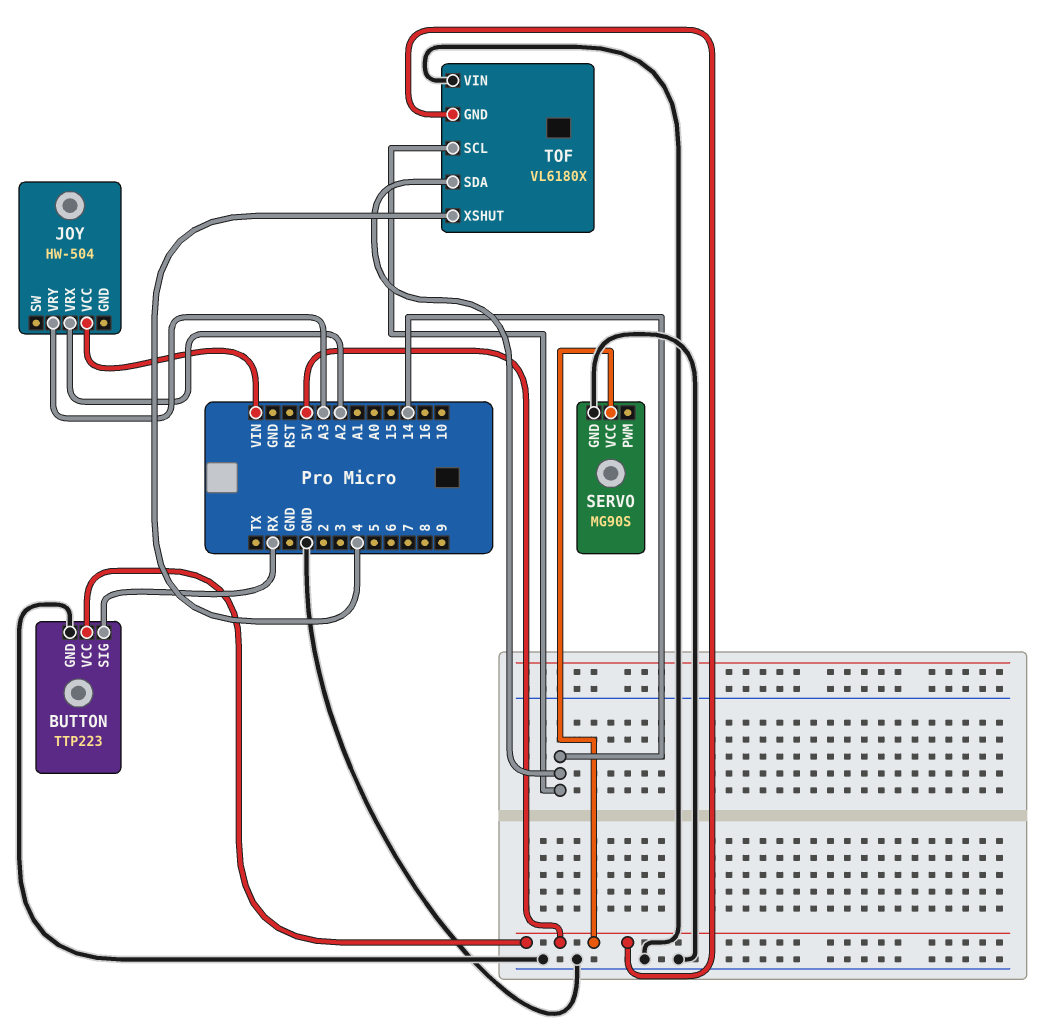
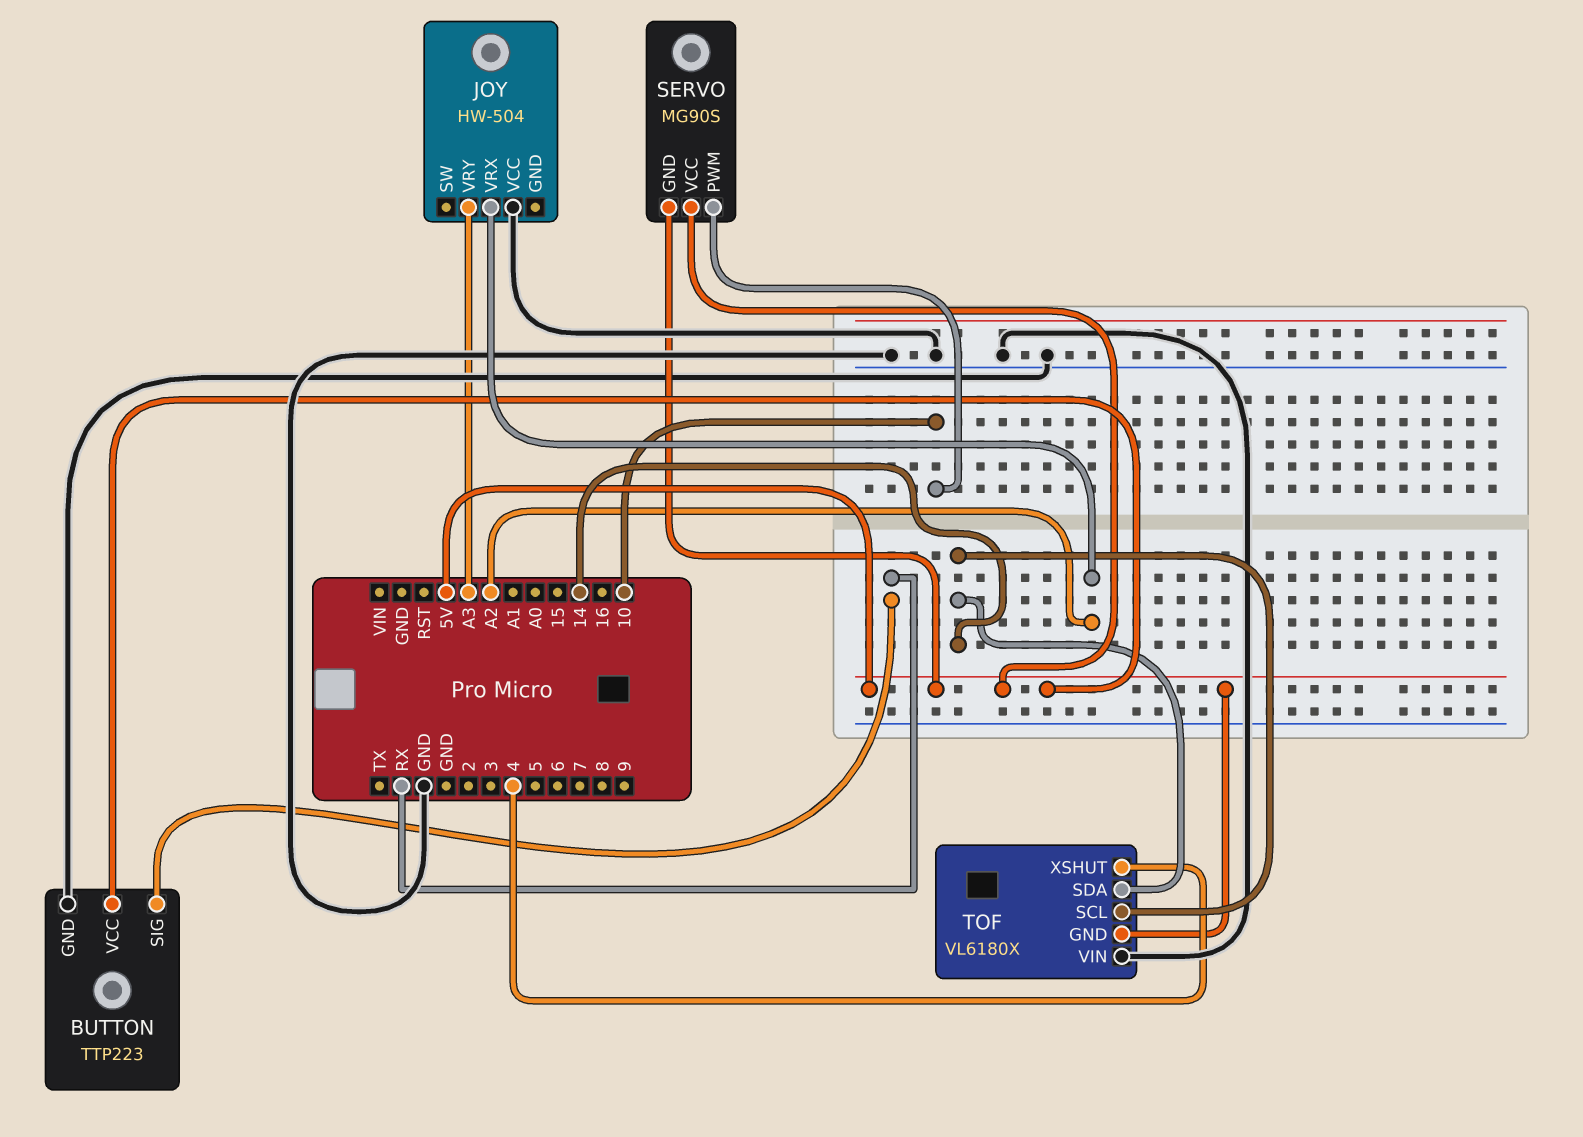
JOY pin VCC: VIN -> GND
SERVO pin GND: GND -> 5V
SERVO pin PWM: none -> 10

